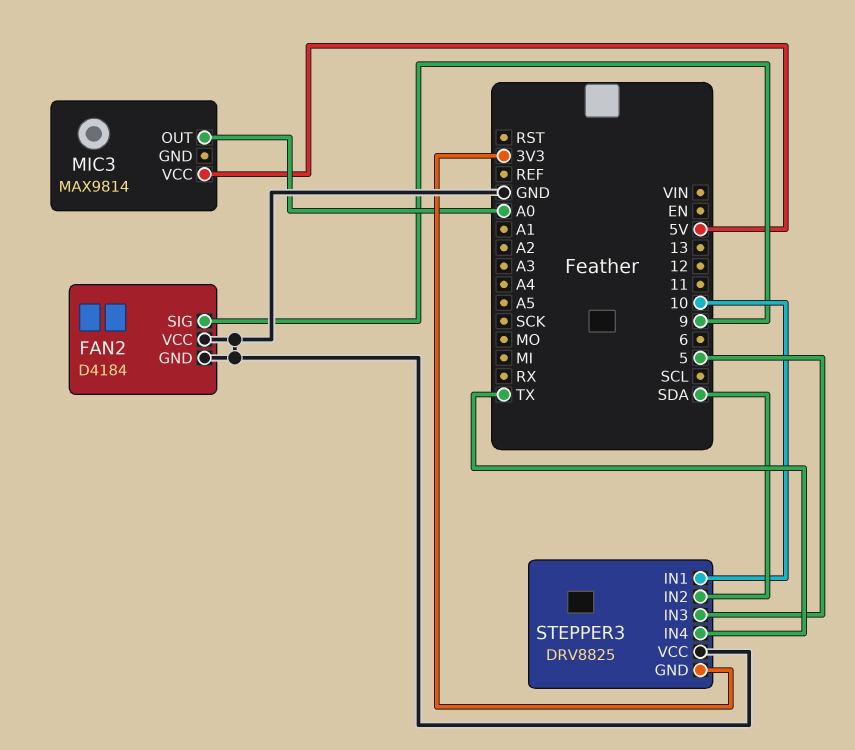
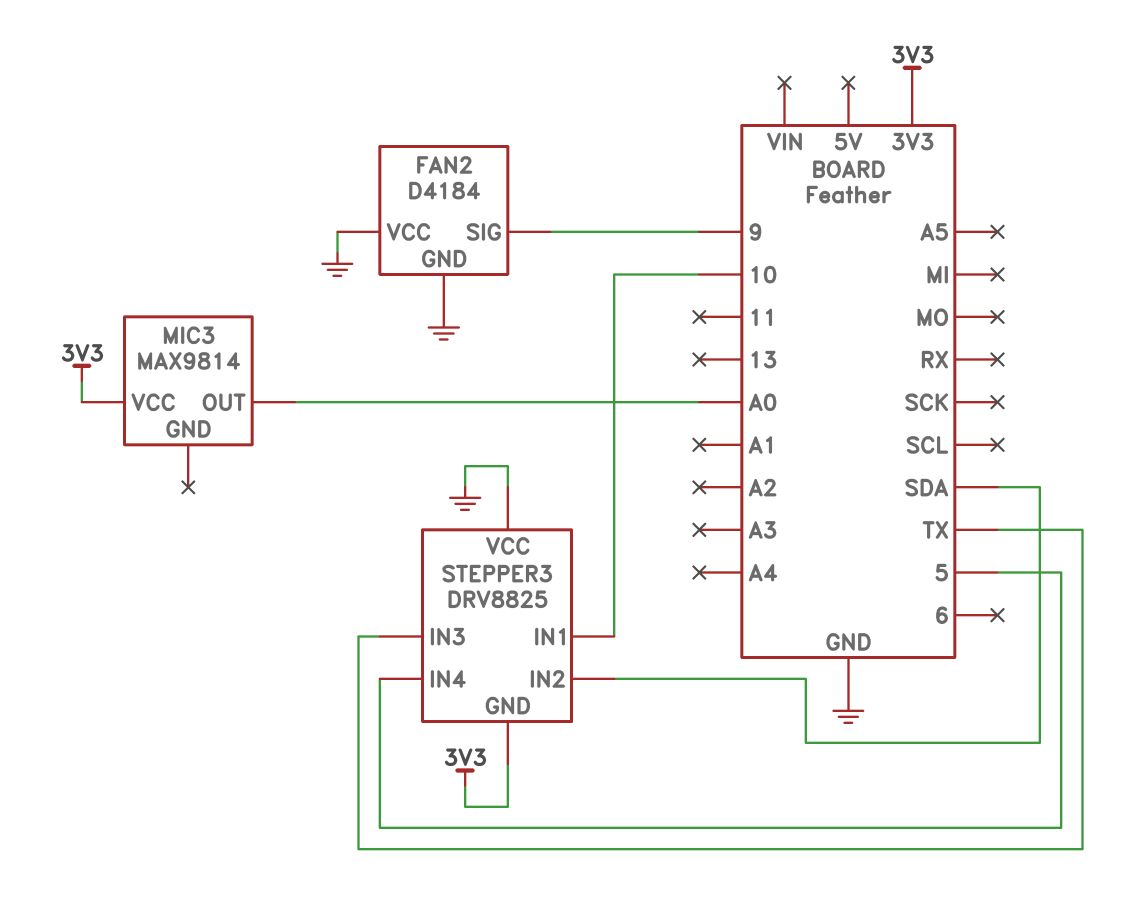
MIC3 pin VCC: 5V -> 3V3
STEPPER3 pin IN3: 5 -> TX
STEPPER3 pin IN4: TX -> 5

